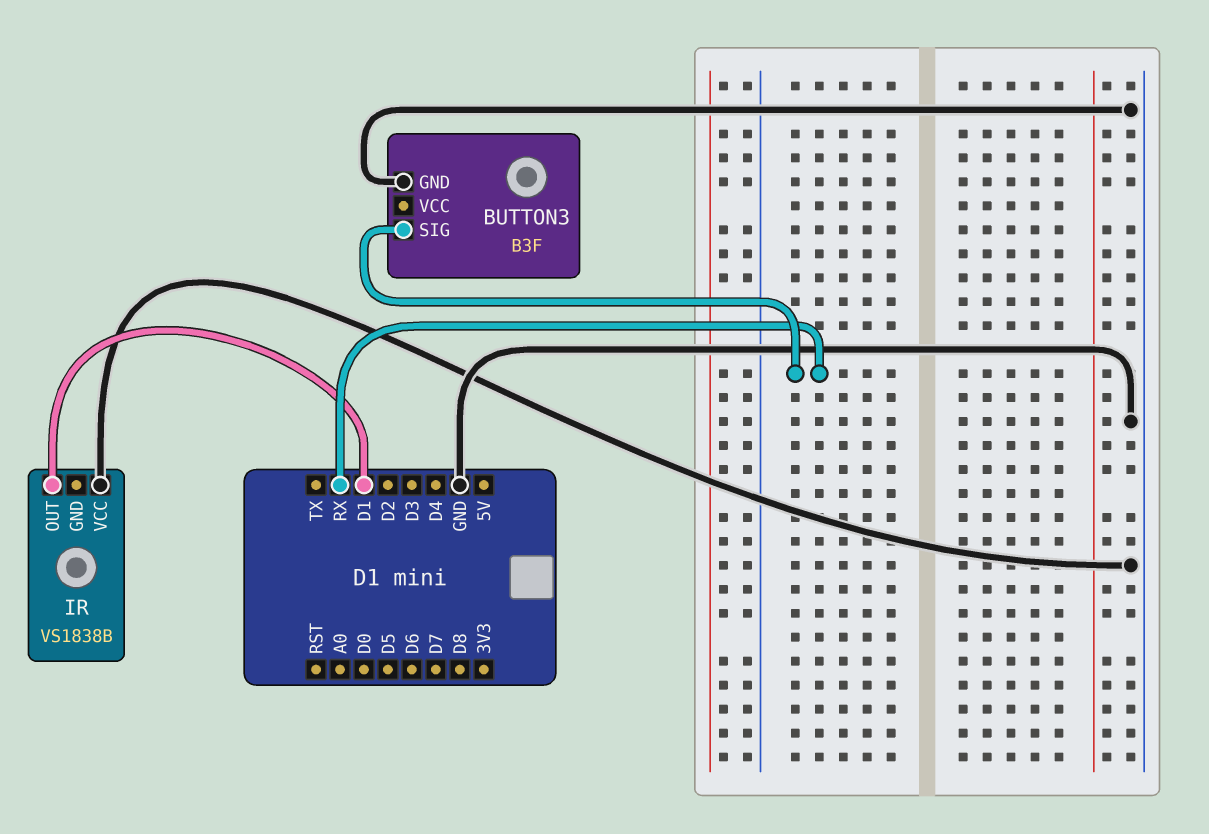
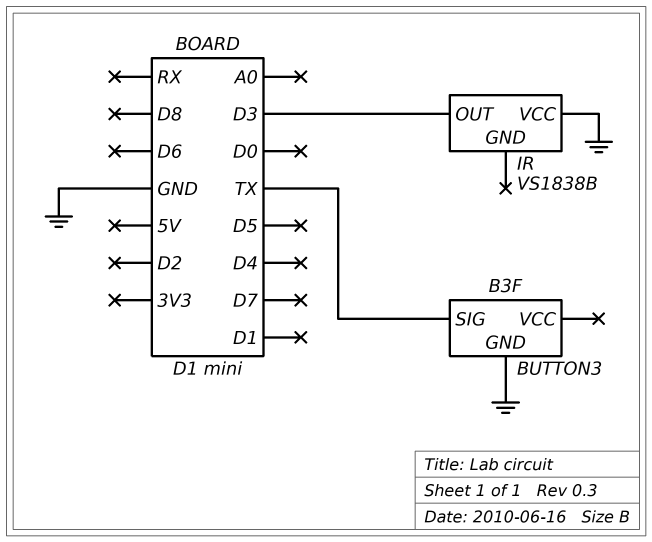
BUTTON3 pin SIG: RX -> TX
IR pin OUT: D1 -> D3

